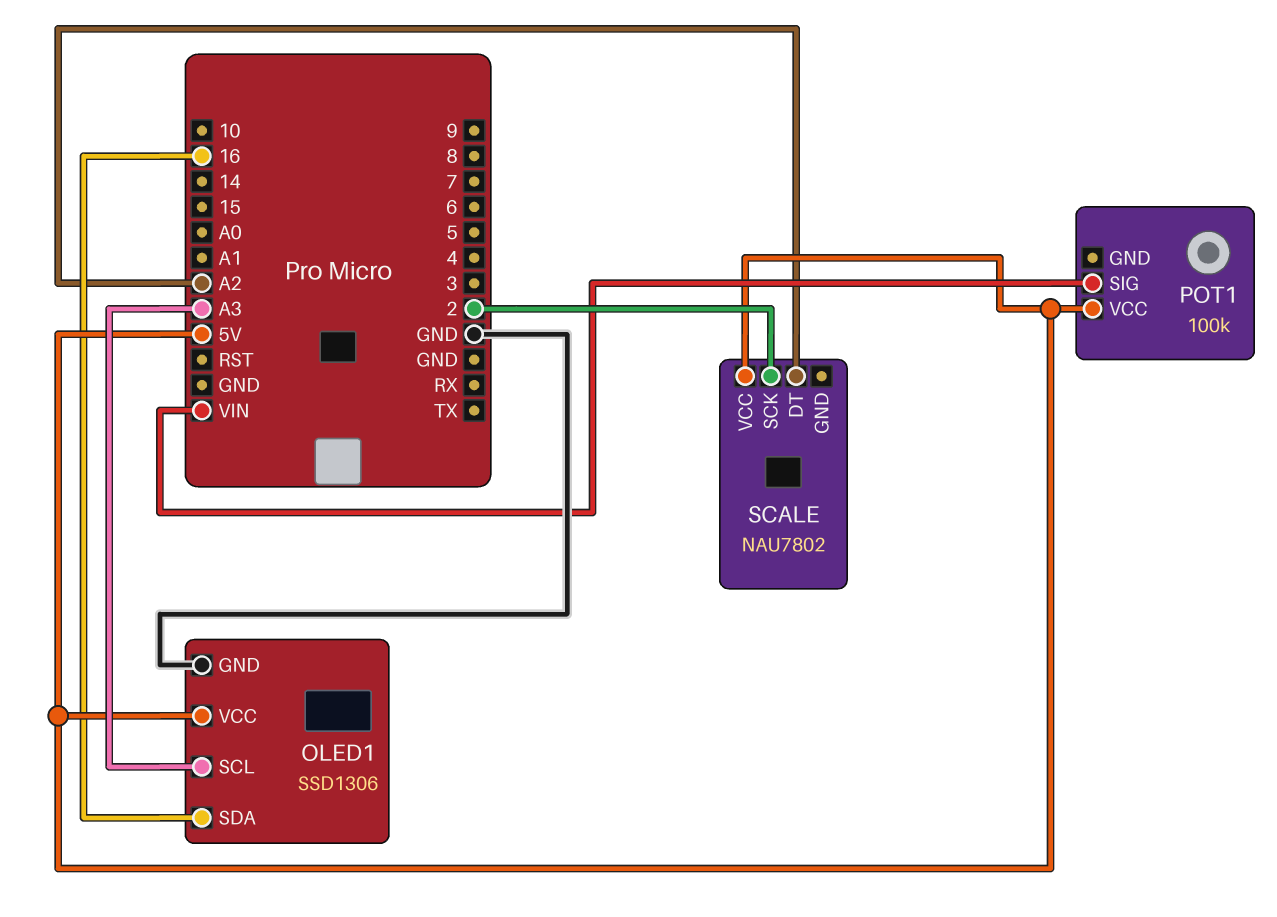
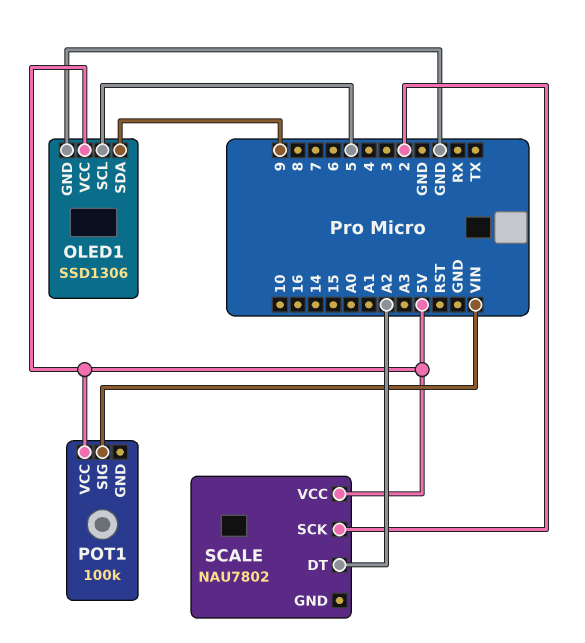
OLED1 pin SCL: A3 -> 5
OLED1 pin SDA: 16 -> 9

